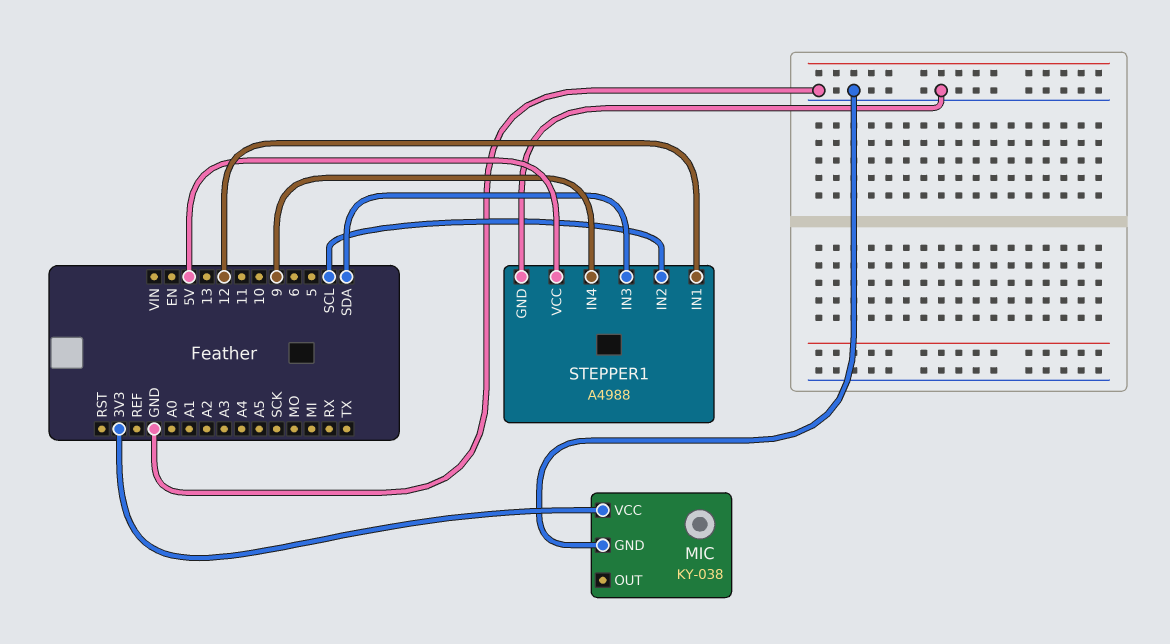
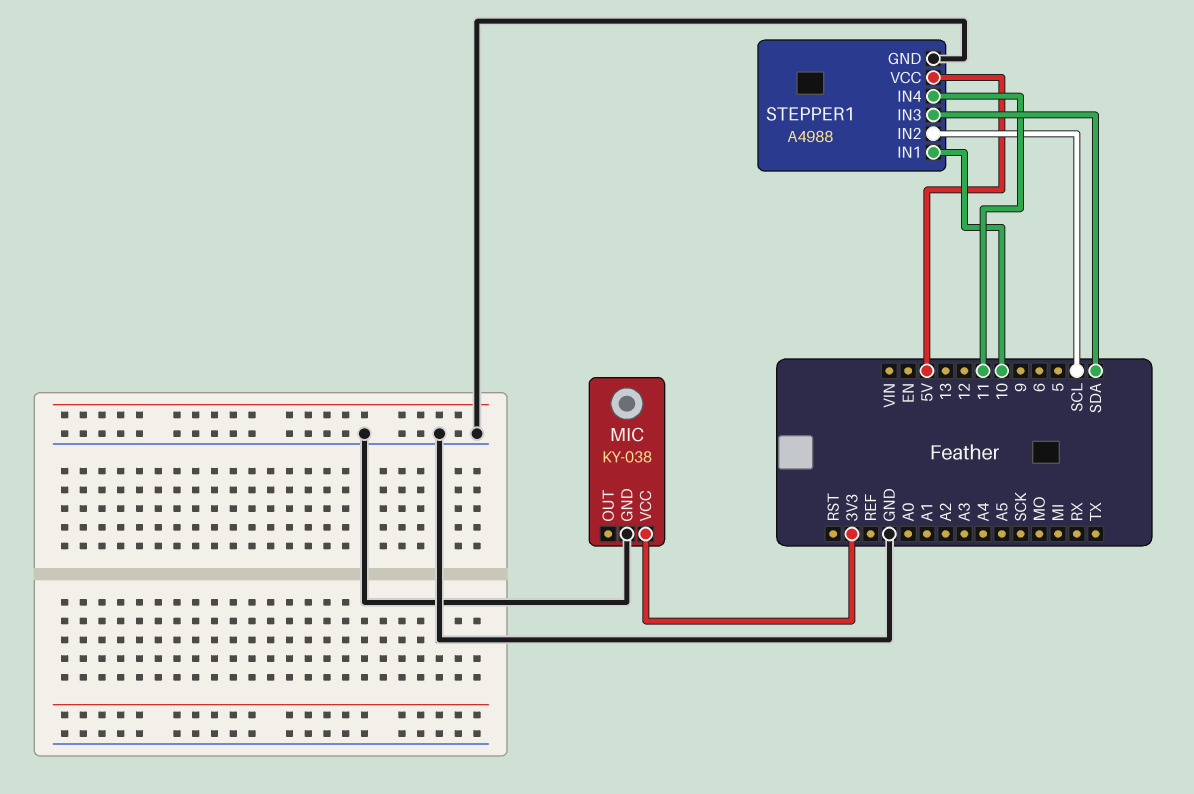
STEPPER1 pin IN1: 12 -> 10
STEPPER1 pin IN4: 9 -> 11

